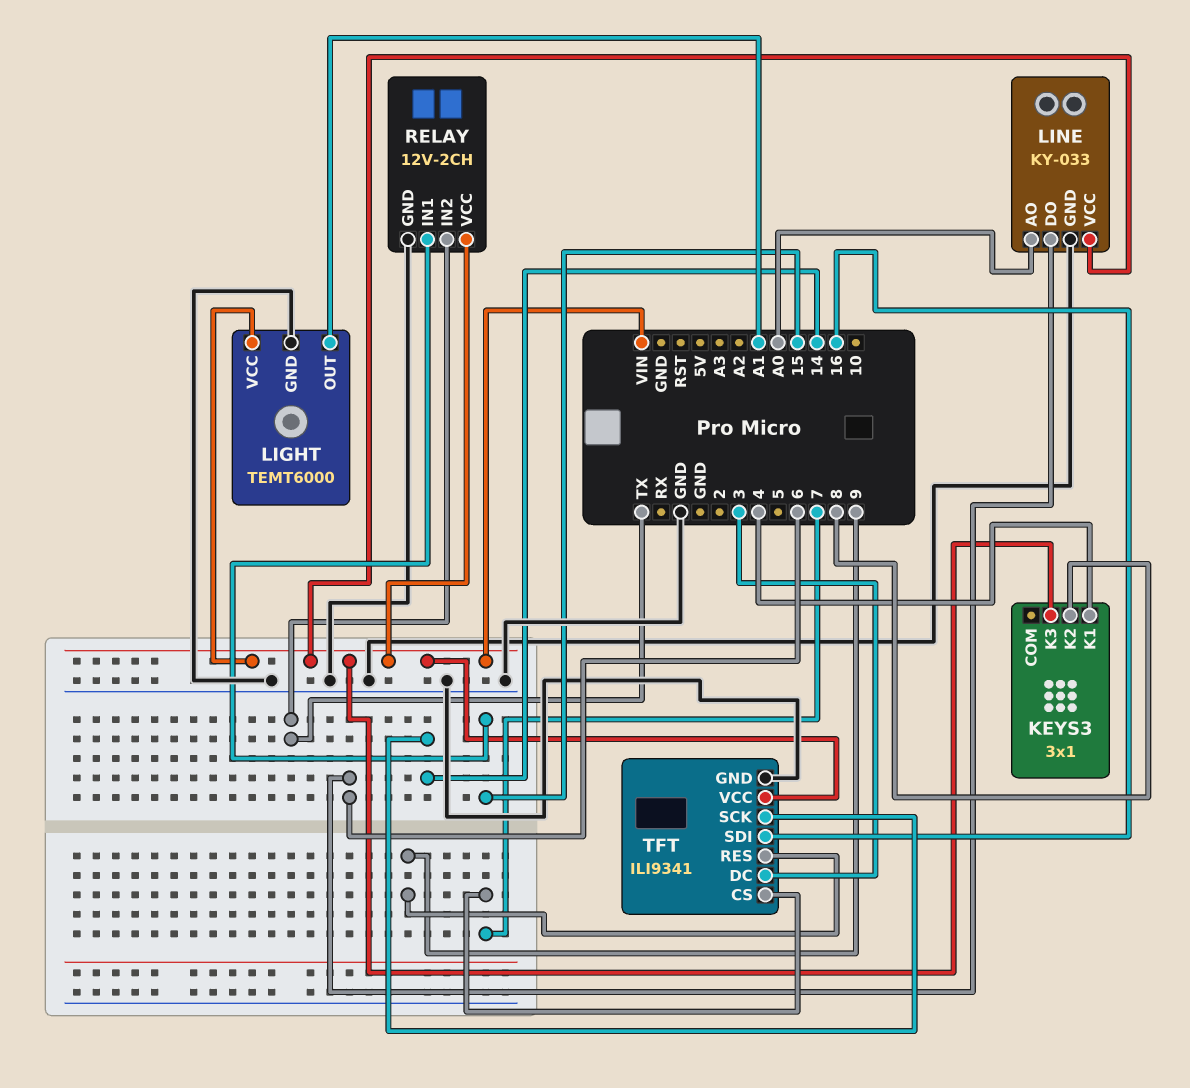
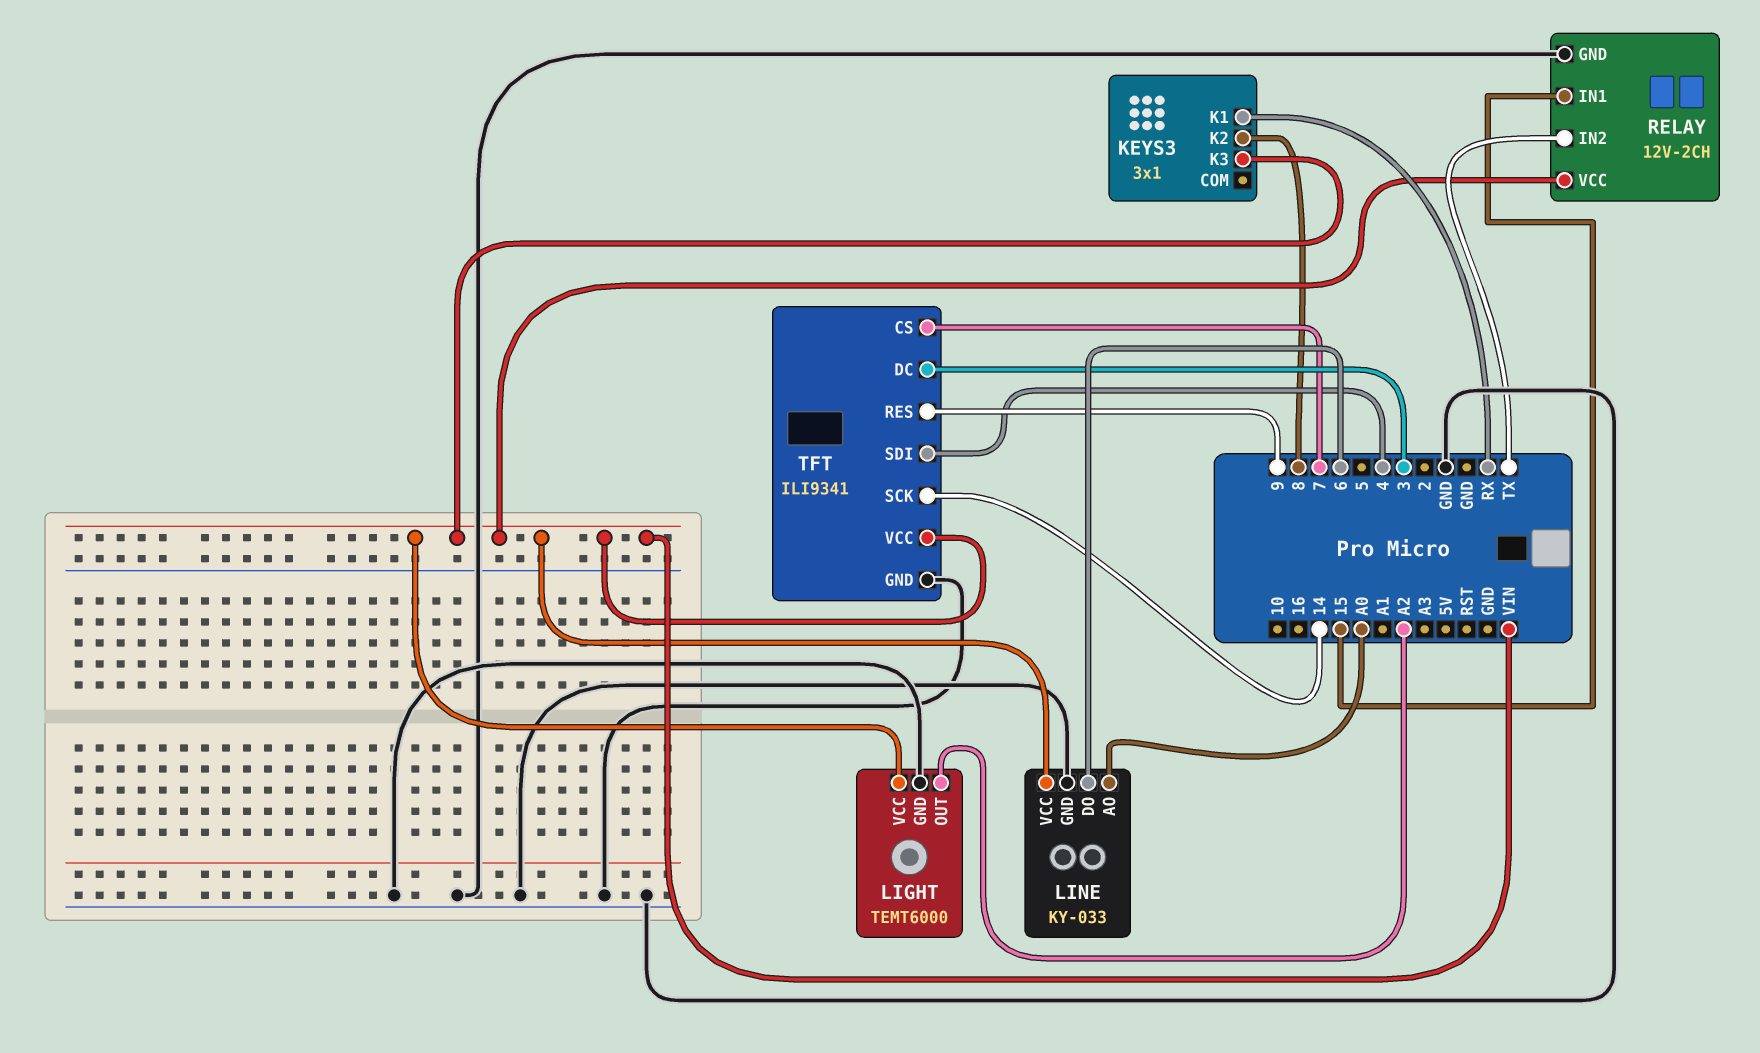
KEYS3 pin K1: 4 -> RX
LIGHT pin OUT: A1 -> A2
TFT pin SDI: 16 -> 4

